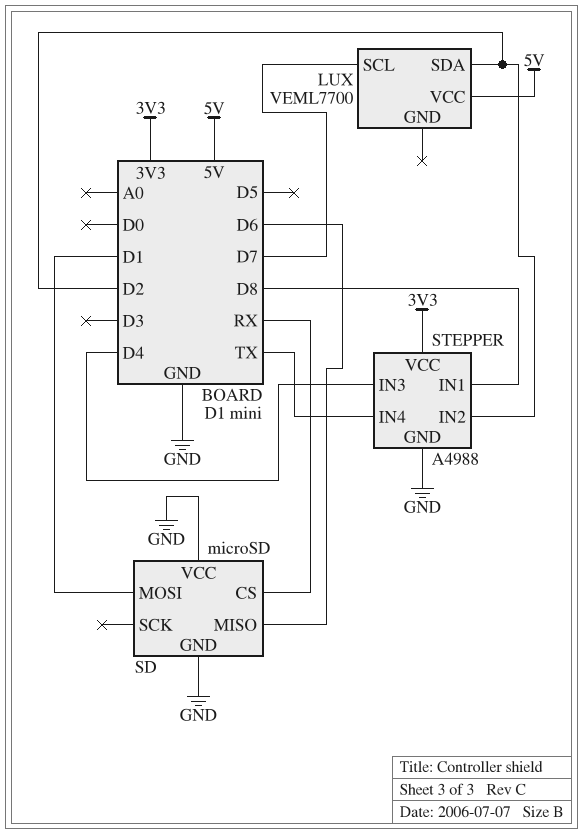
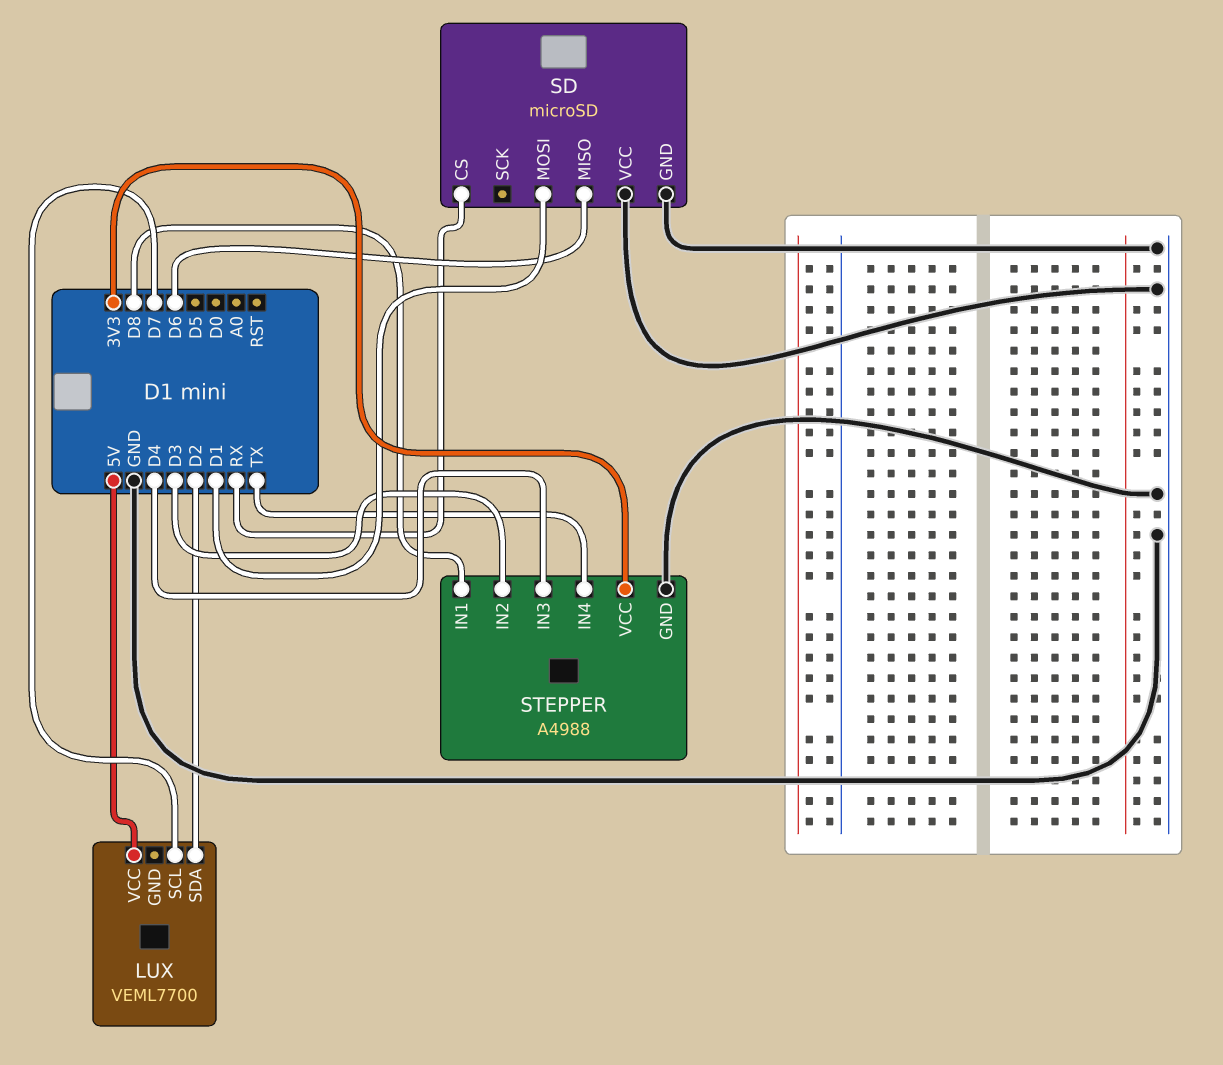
STEPPER pin IN2: D2 -> D3

